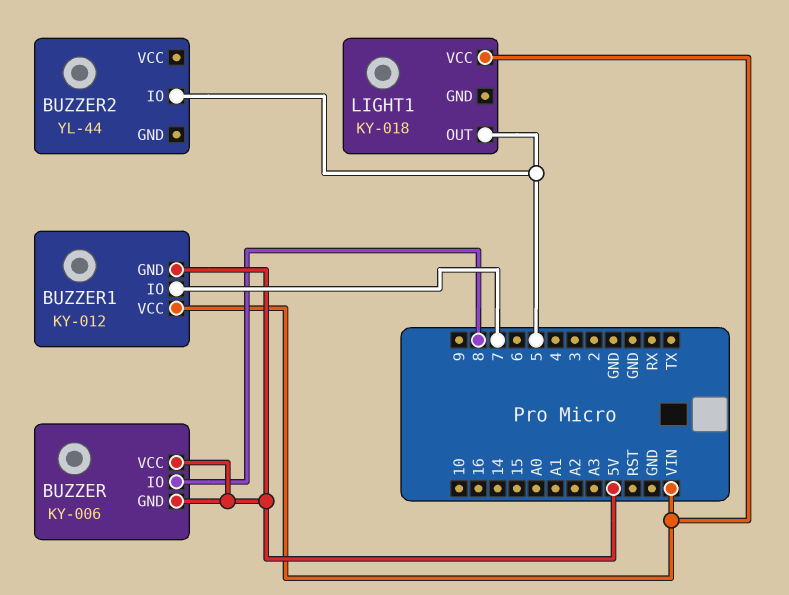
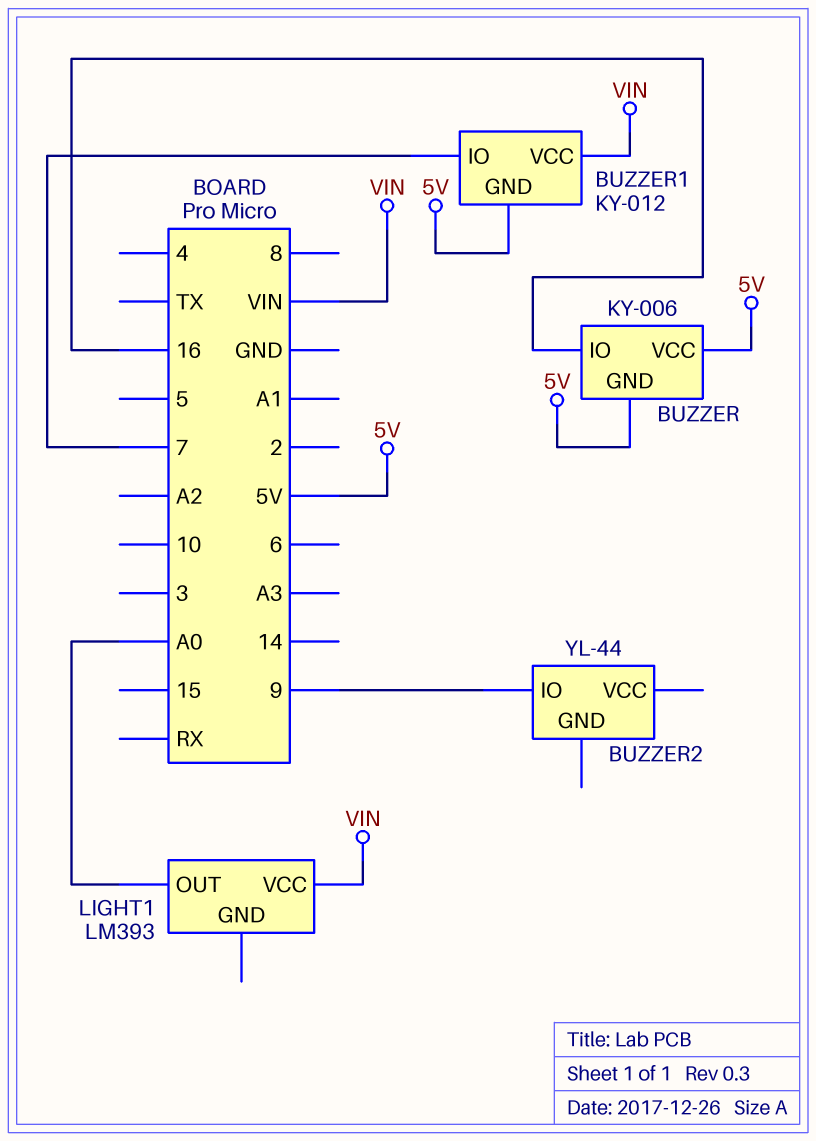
BUZZER pin IO: 8 -> 16
BUZZER2 pin IO: 5 -> 9
LIGHT1: KY-018 -> LM393
LIGHT1 pin OUT: 5 -> A0

